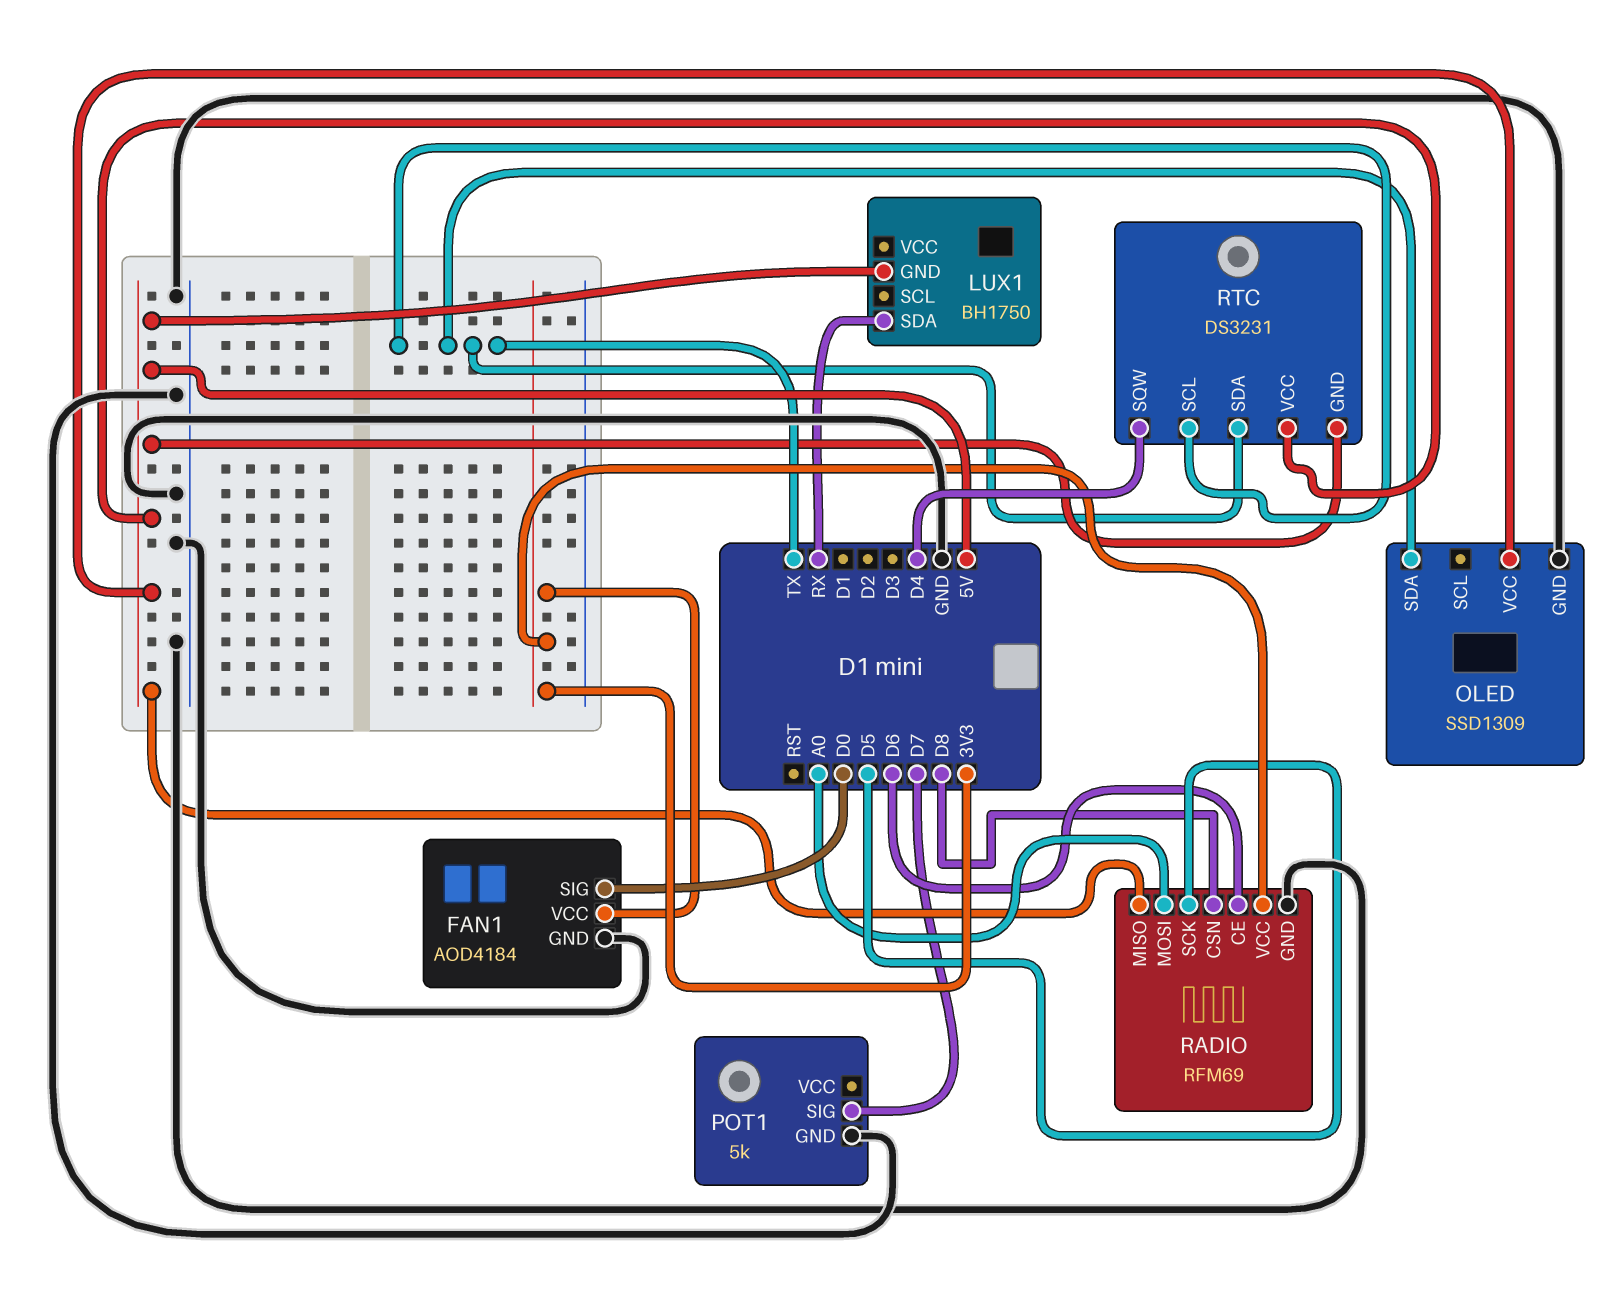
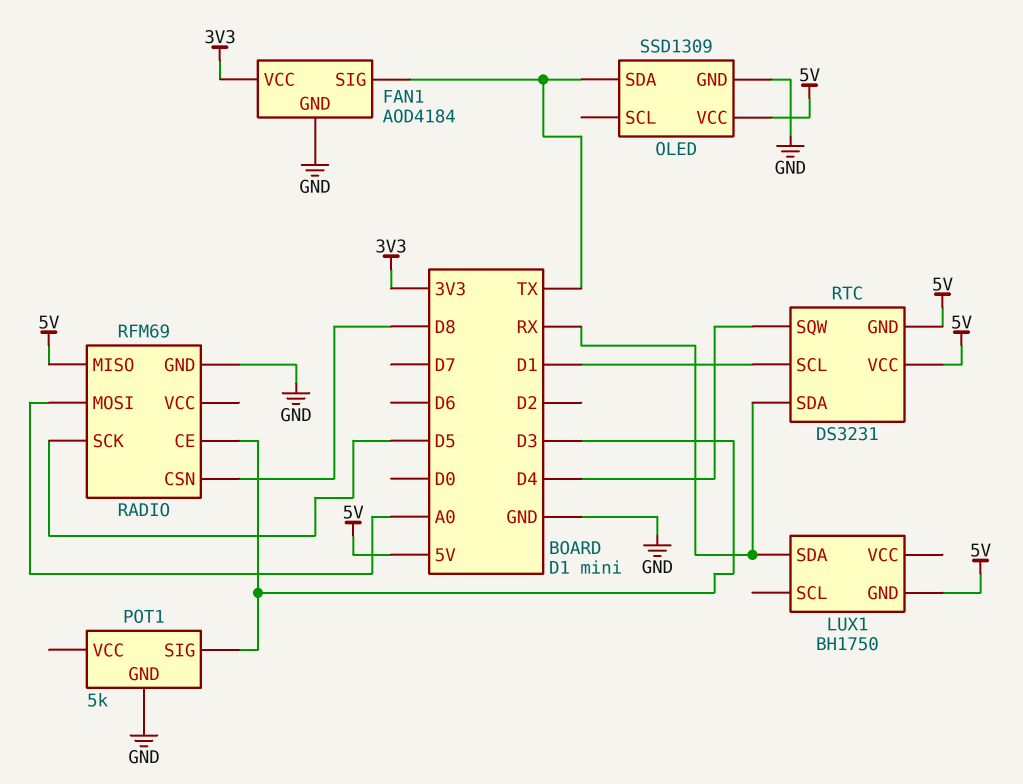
FAN1 pin SIG: D0 -> TX
POT1 pin SIG: D7 -> D3
RADIO pin CE: D6 -> D3
RADIO pin VCC: 3V3 -> none
RTC pin SCL: TX -> D1
RTC pin SDA: TX -> RX

